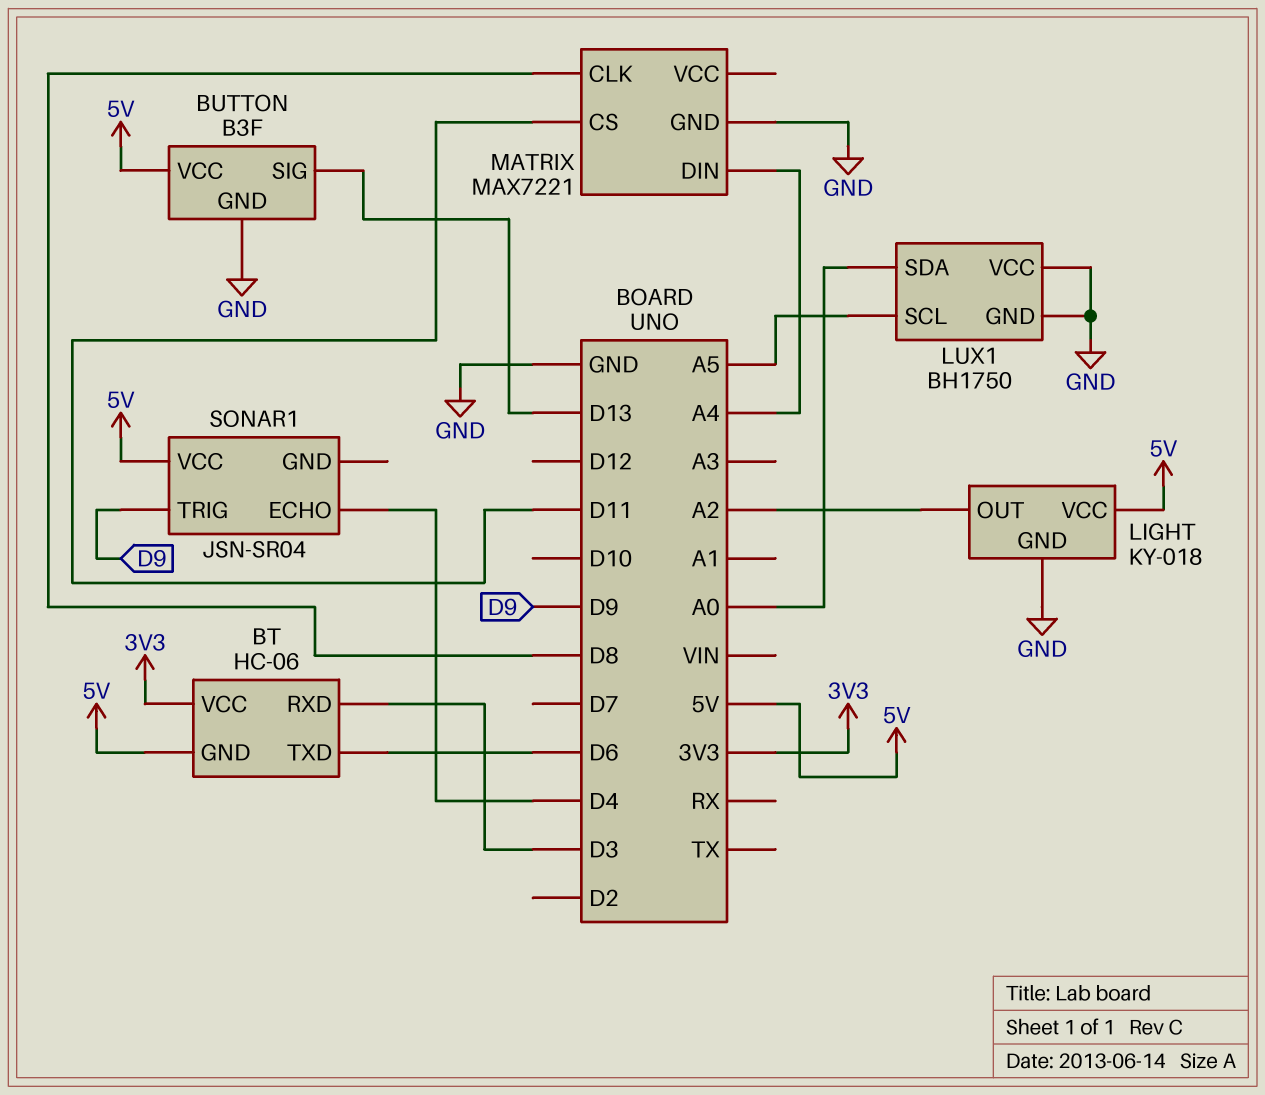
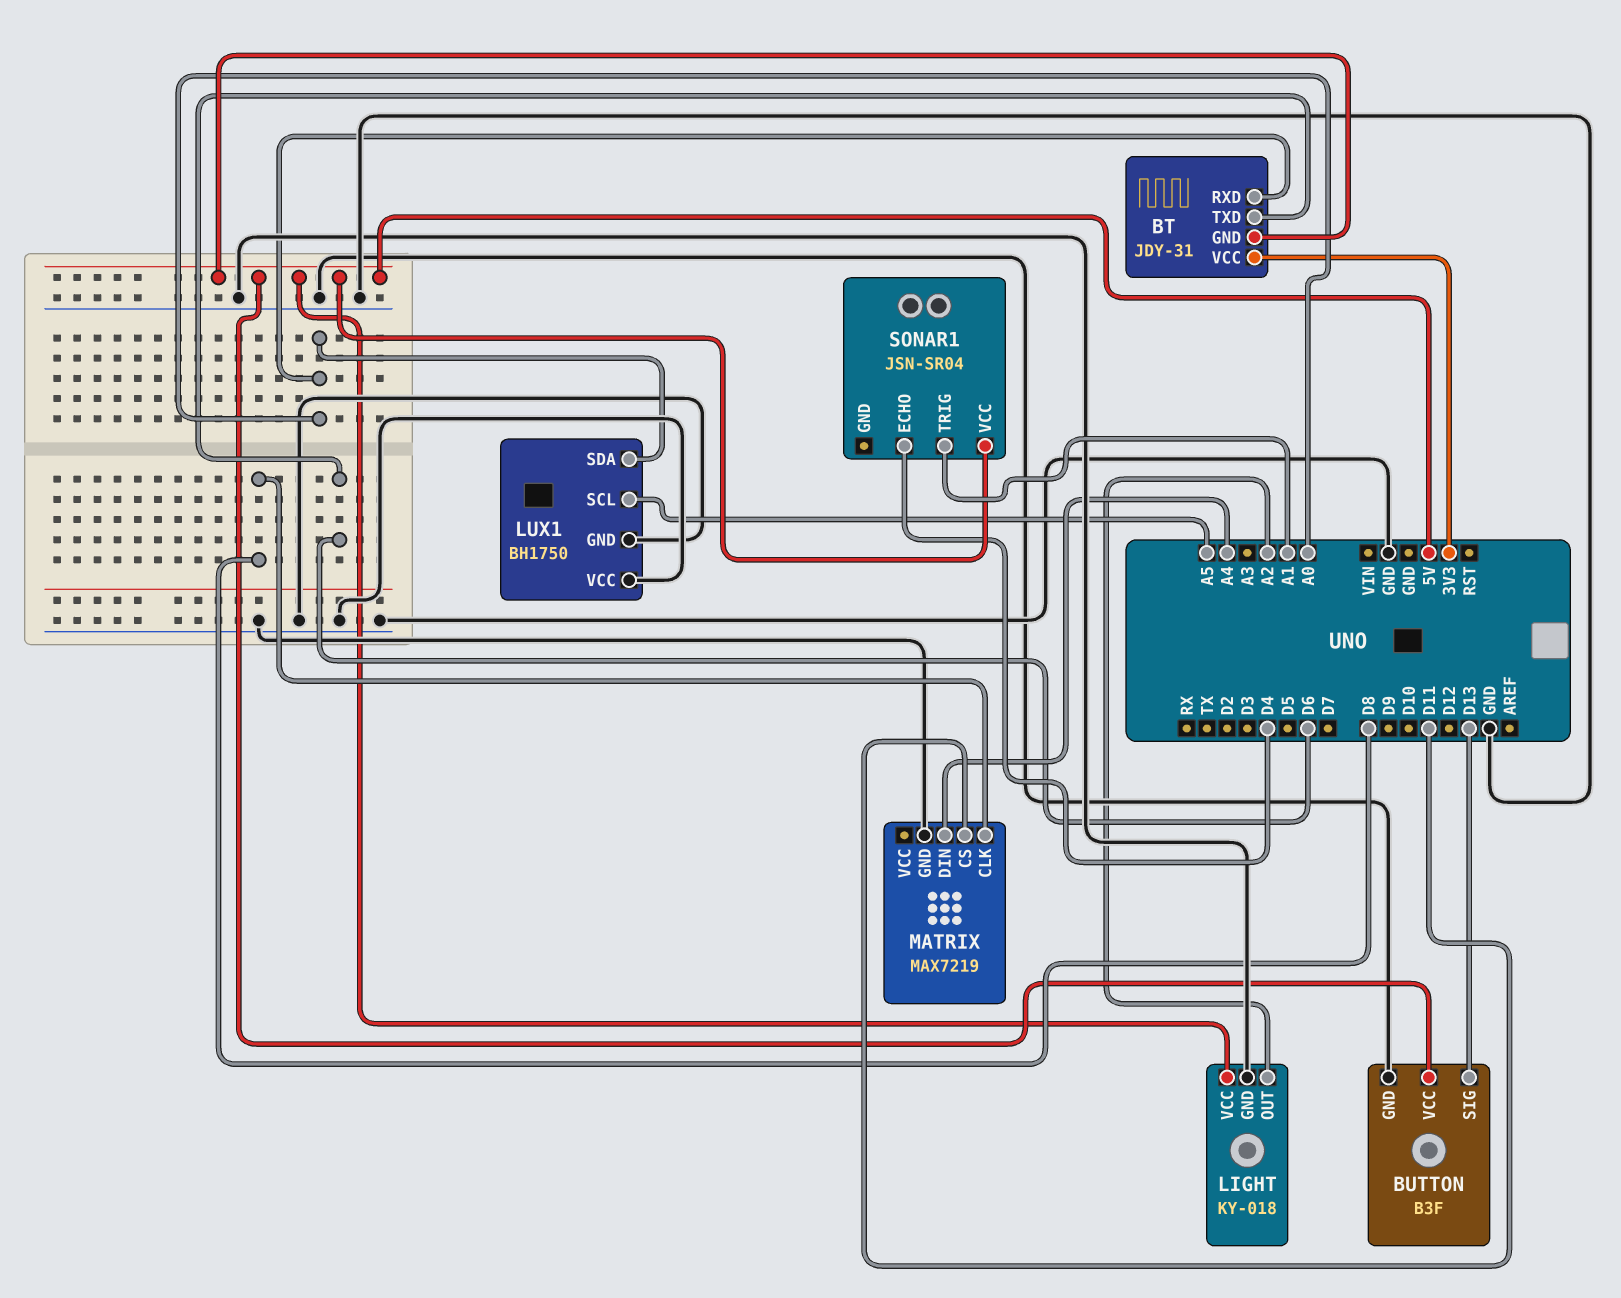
BT: HC-06 -> JDY-31
BT pin RXD: D3 -> A0
MATRIX: MAX7221 -> MAX7219
SONAR1 pin TRIG: D9 -> A1

